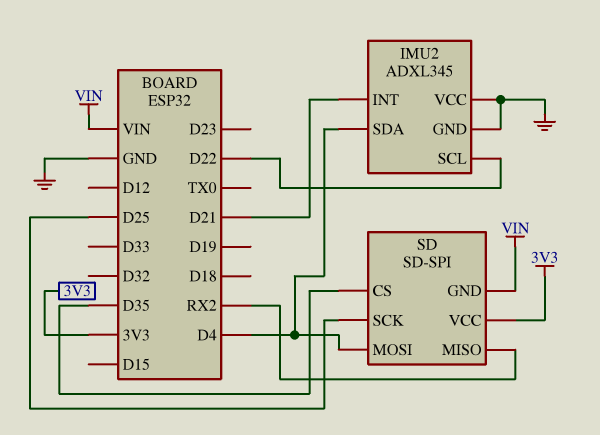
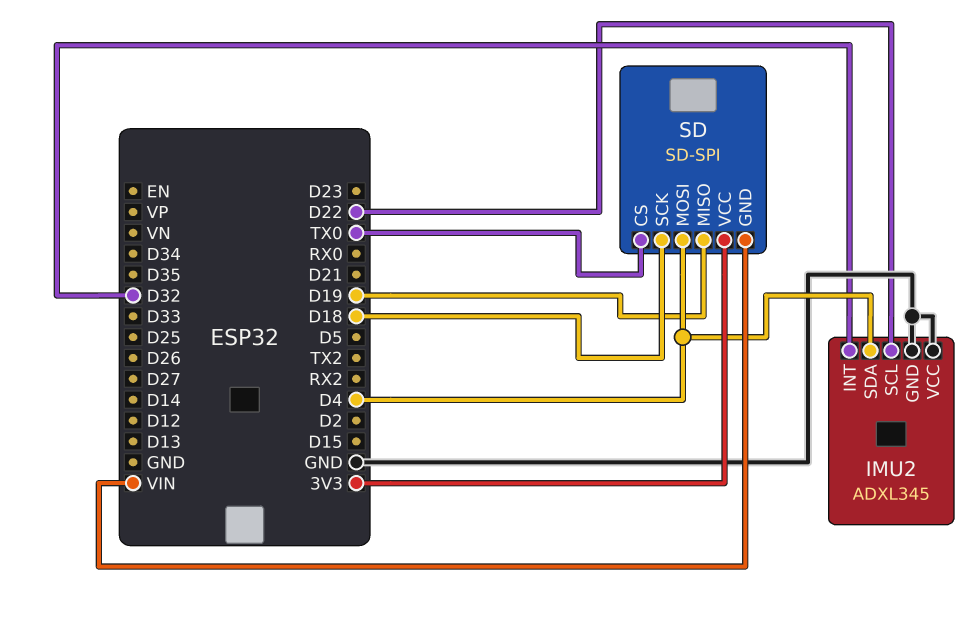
IMU2 pin INT: D21 -> D32
SD pin CS: D35 -> TX0
SD pin MISO: RX2 -> D19
SD pin SCK: D25 -> D18

